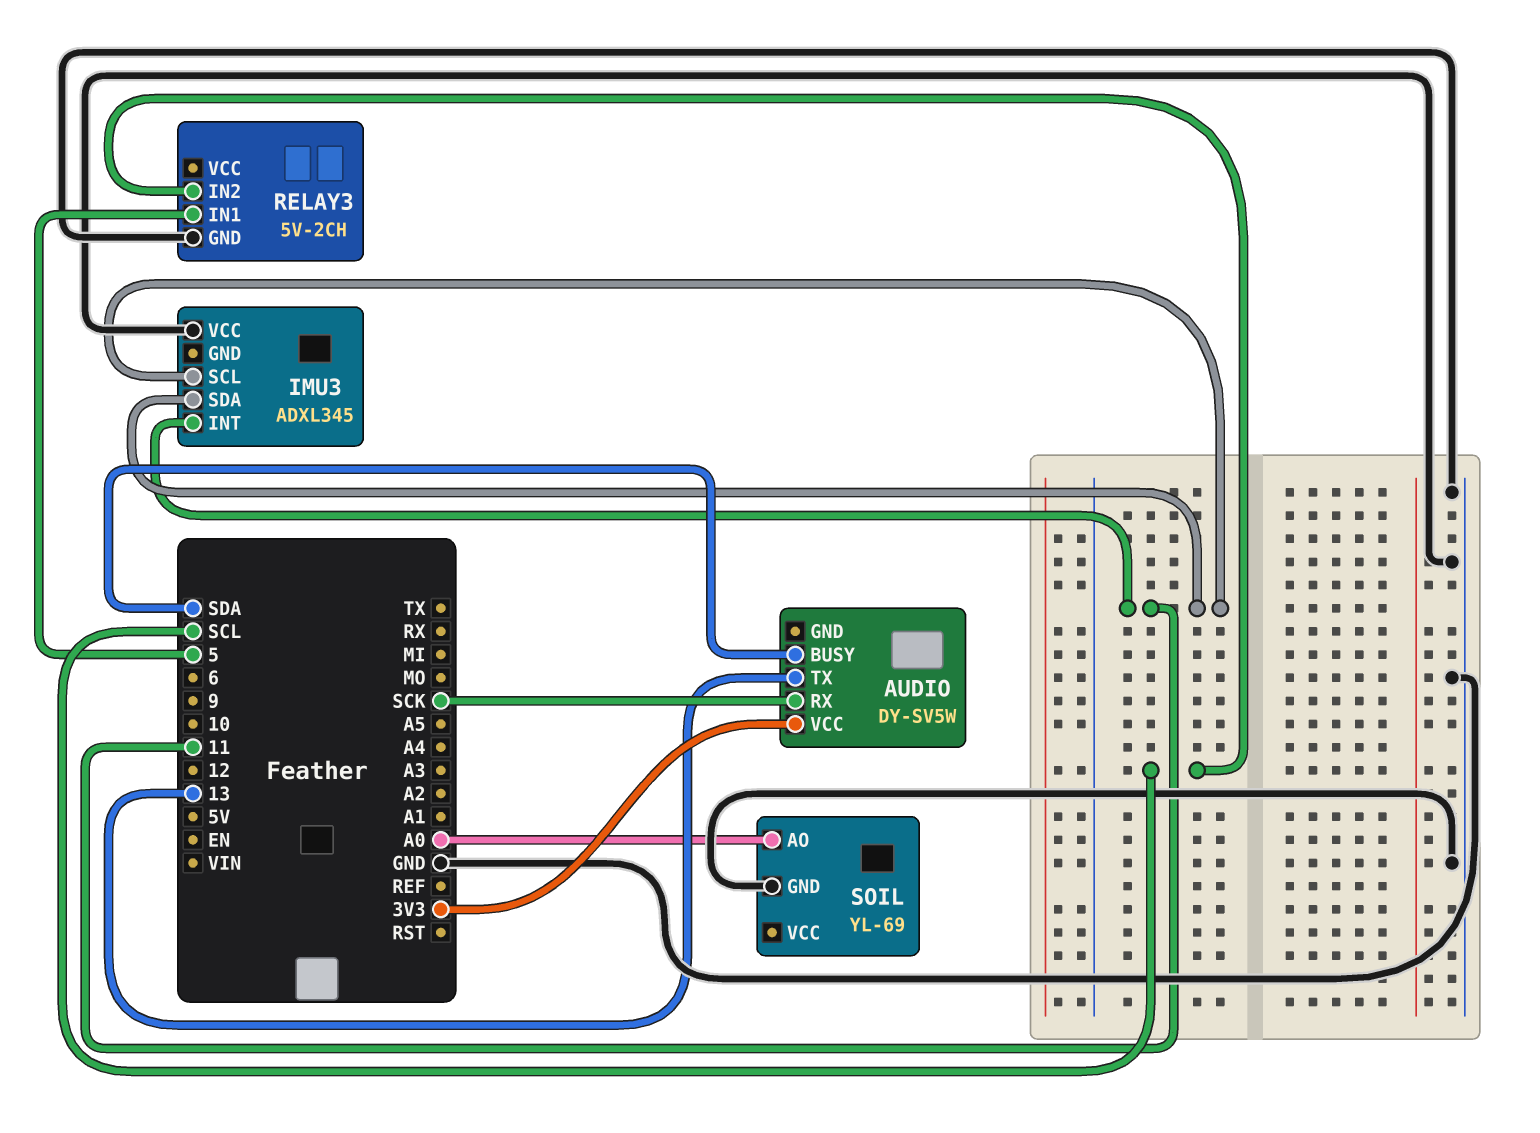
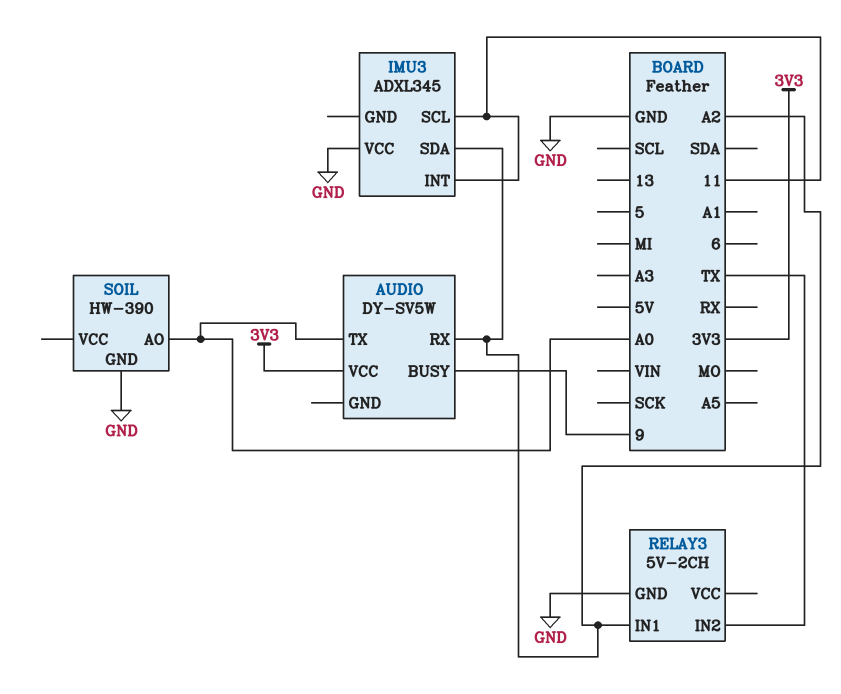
AUDIO pin BUSY: SDA -> 9
AUDIO pin RX: SCK -> A2
AUDIO pin TX: 13 -> A0
IMU3 pin SDA: 11 -> A2
RELAY3 pin IN1: 5 -> A2
RELAY3 pin IN2: SCL -> TX
SOIL: YL-69 -> HW-390

